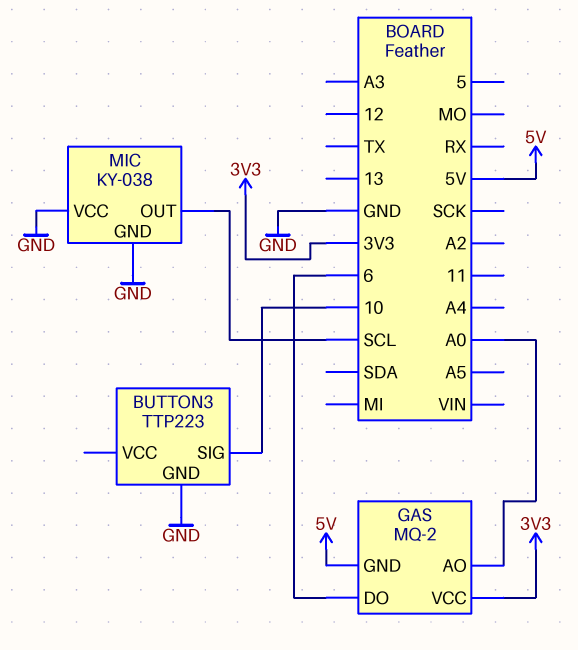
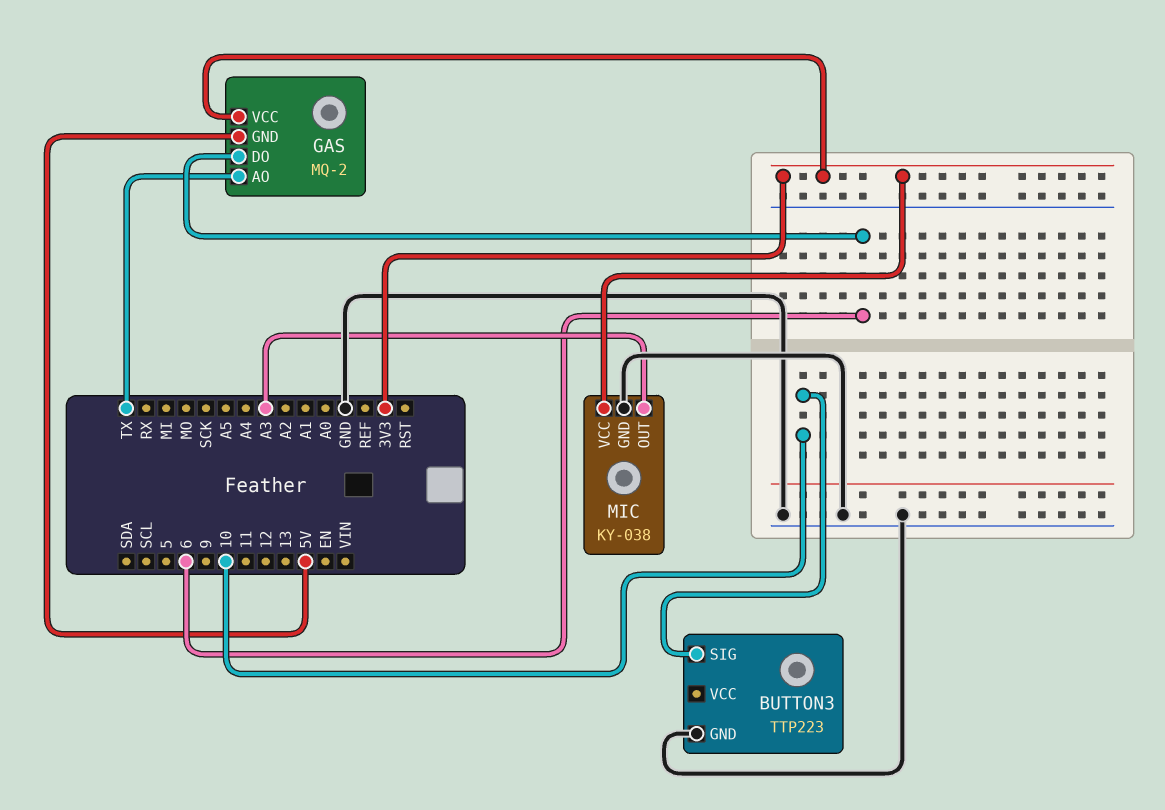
GAS pin AO: A0 -> TX
MIC pin OUT: SCL -> A3
MIC pin VCC: GND -> 3V3

